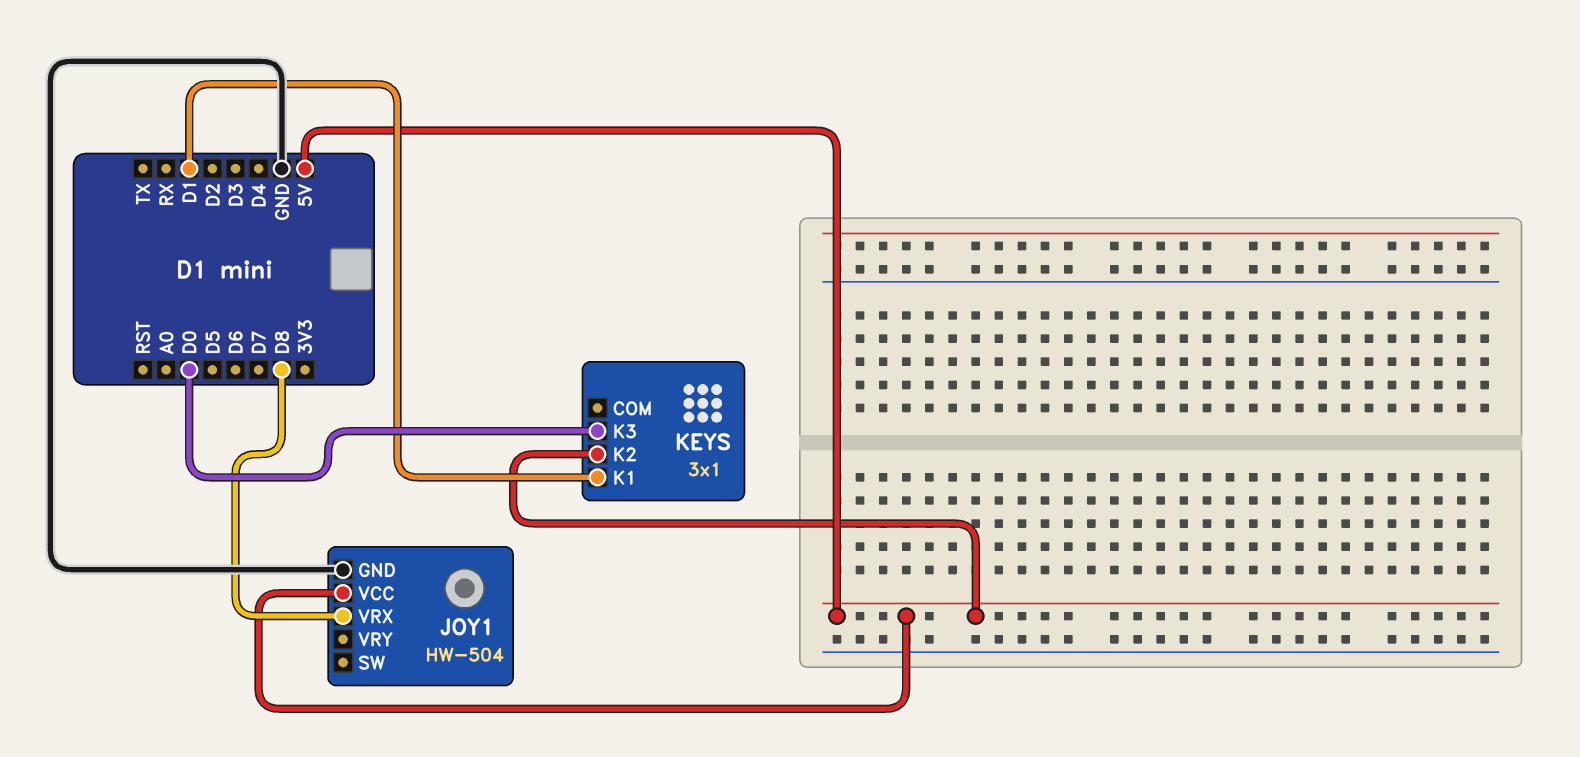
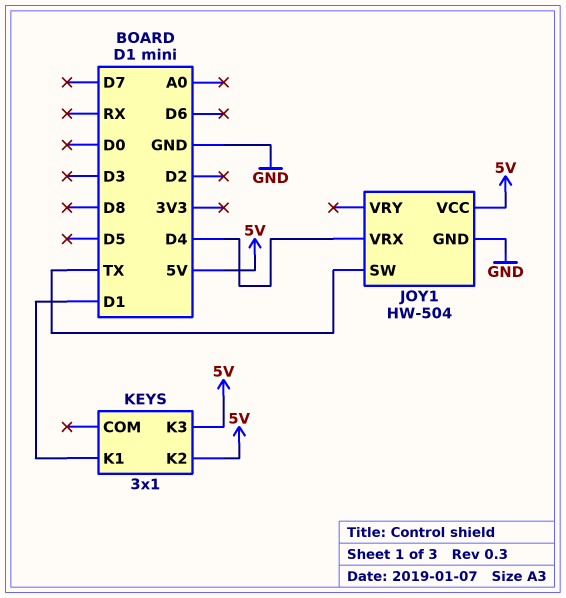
JOY1 pin SW: none -> TX
JOY1 pin VRX: D8 -> D4
KEYS pin K3: D0 -> 5V

